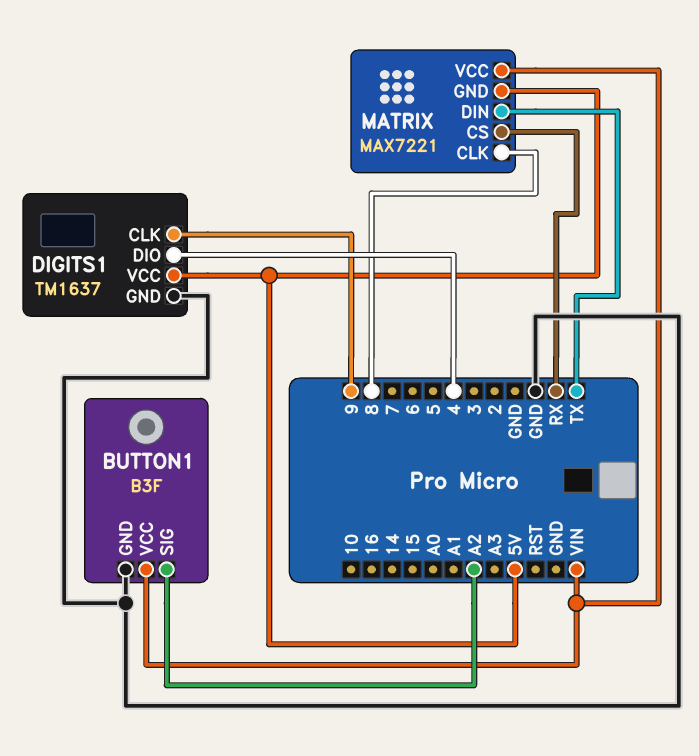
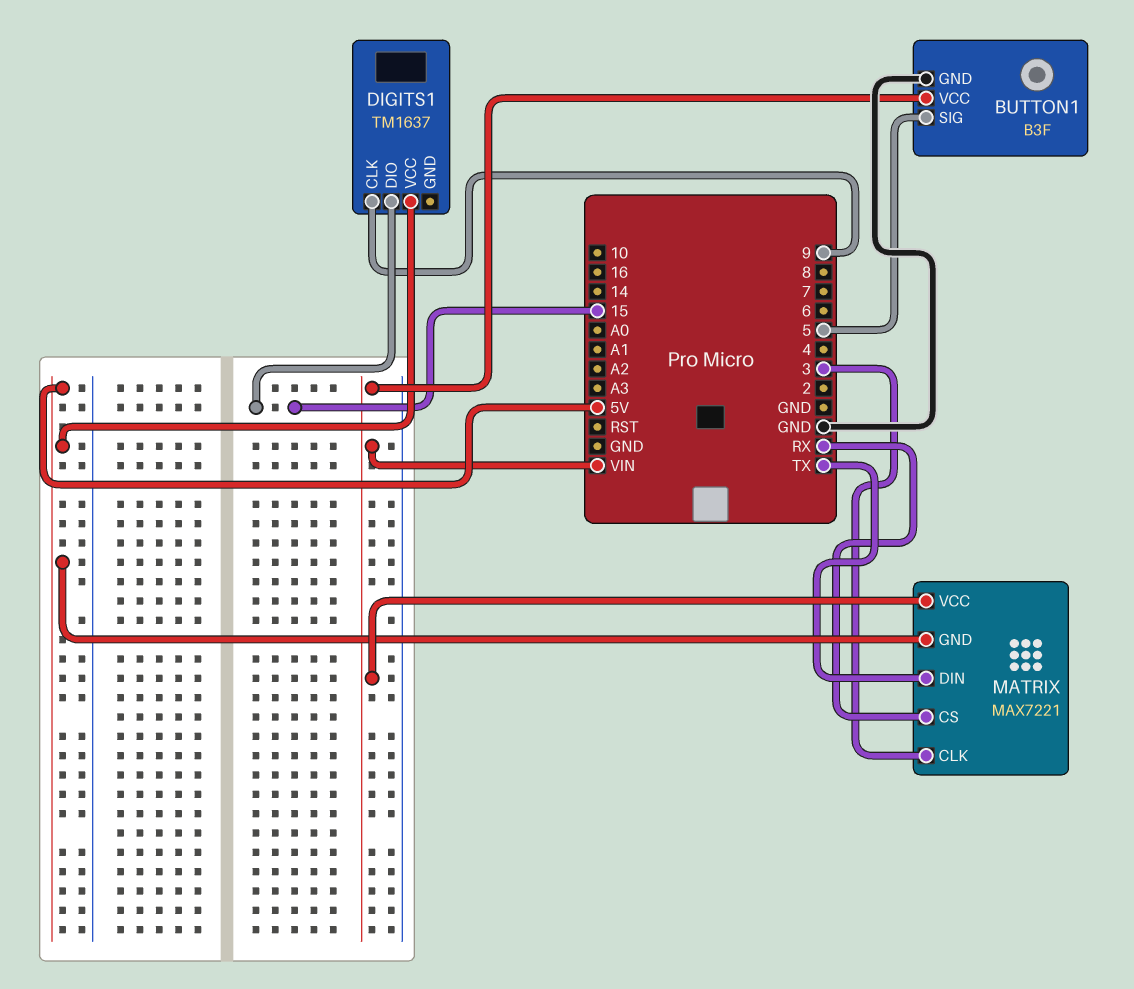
BUTTON1 pin SIG: A2 -> 5
DIGITS1 pin DIO: 4 -> 15
DIGITS1 pin GND: GND -> none
MATRIX pin CLK: 8 -> 3

